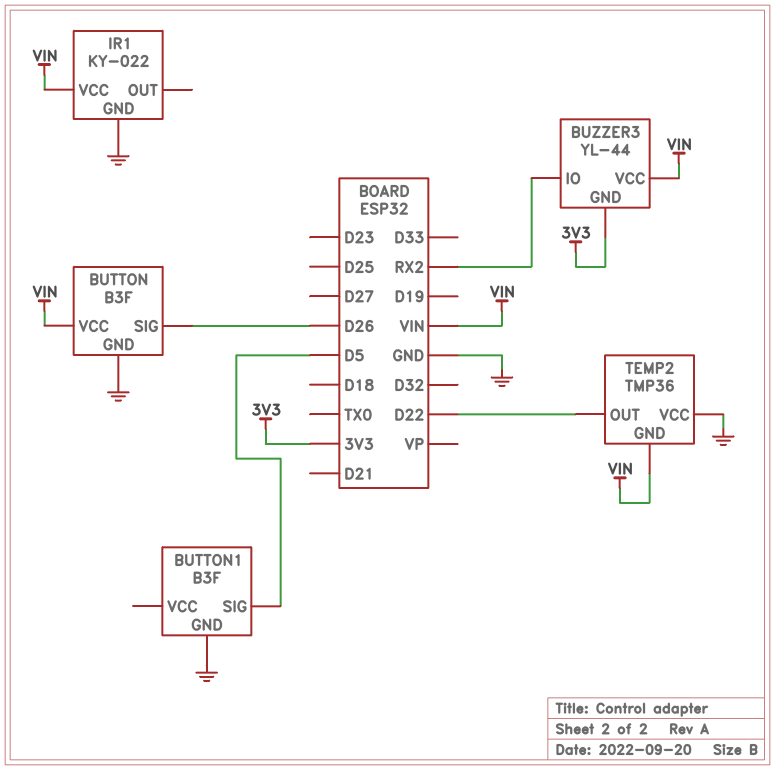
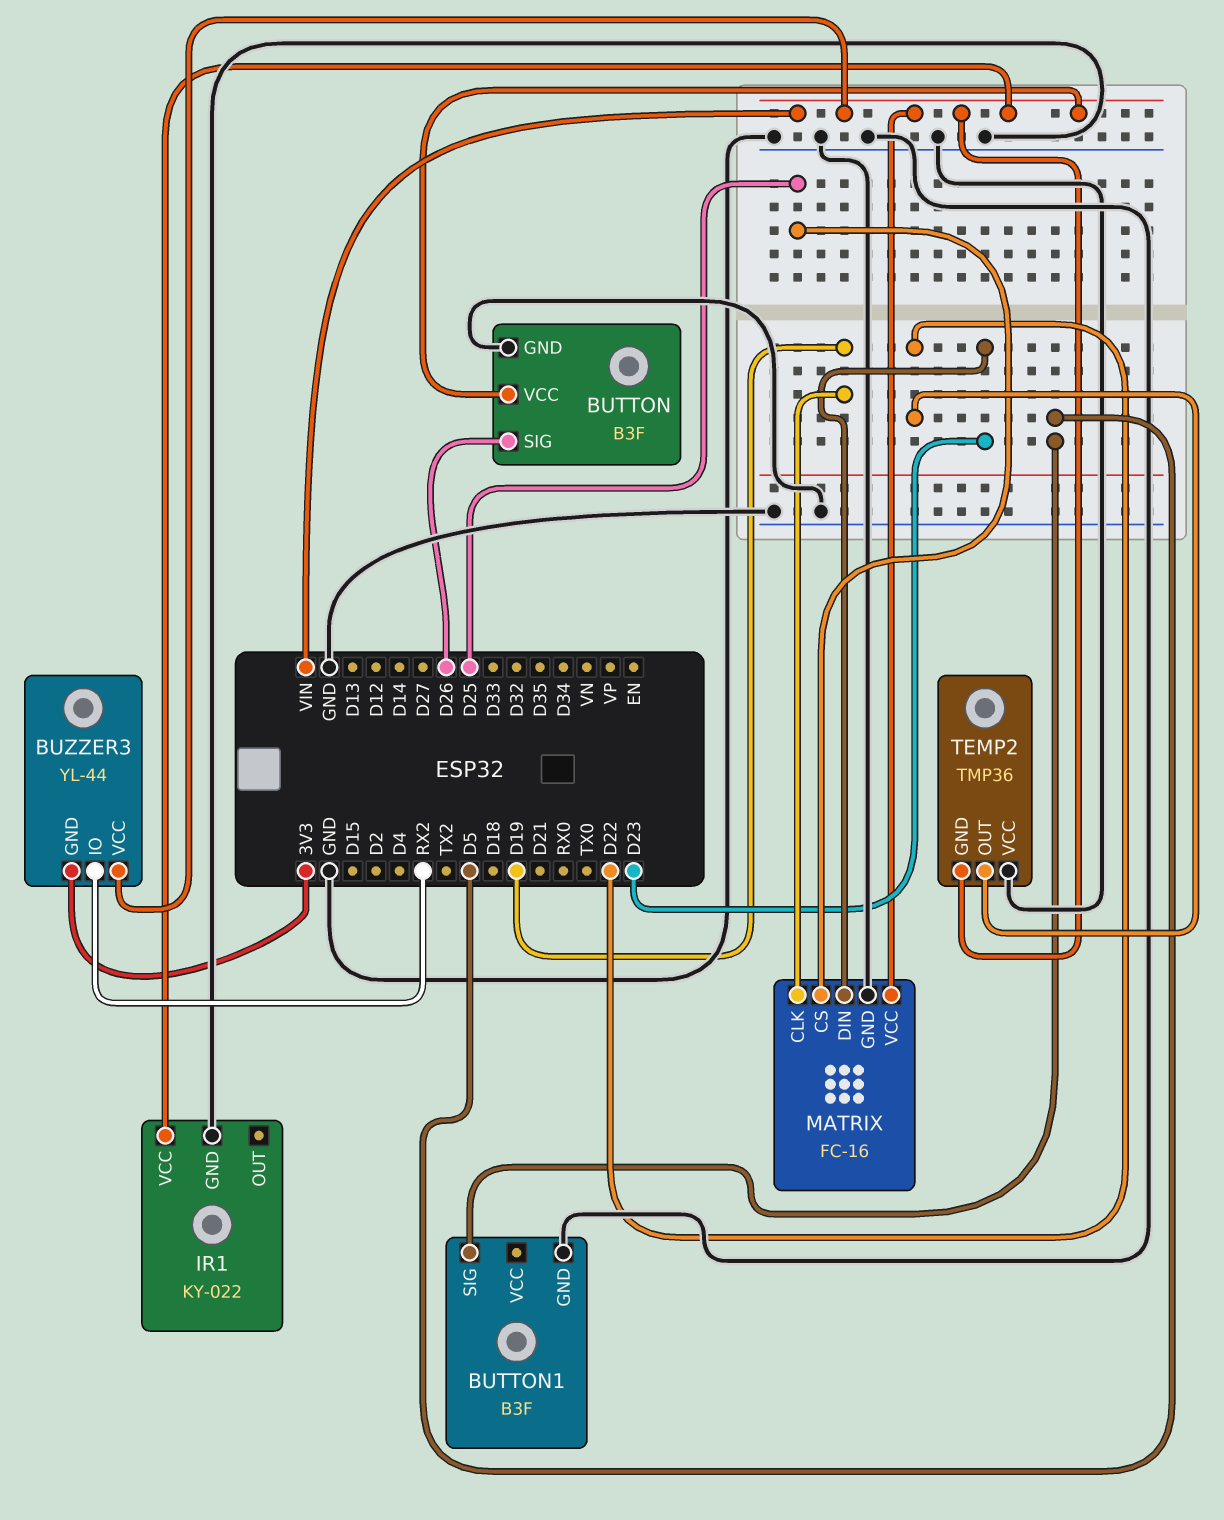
MATRIX: none -> FC-16
MATRIX pin CLK: none -> D19
MATRIX pin CS: none -> D25
MATRIX pin DIN: none -> D23
MATRIX pin GND: none -> GND
MATRIX pin VCC: none -> VIN

